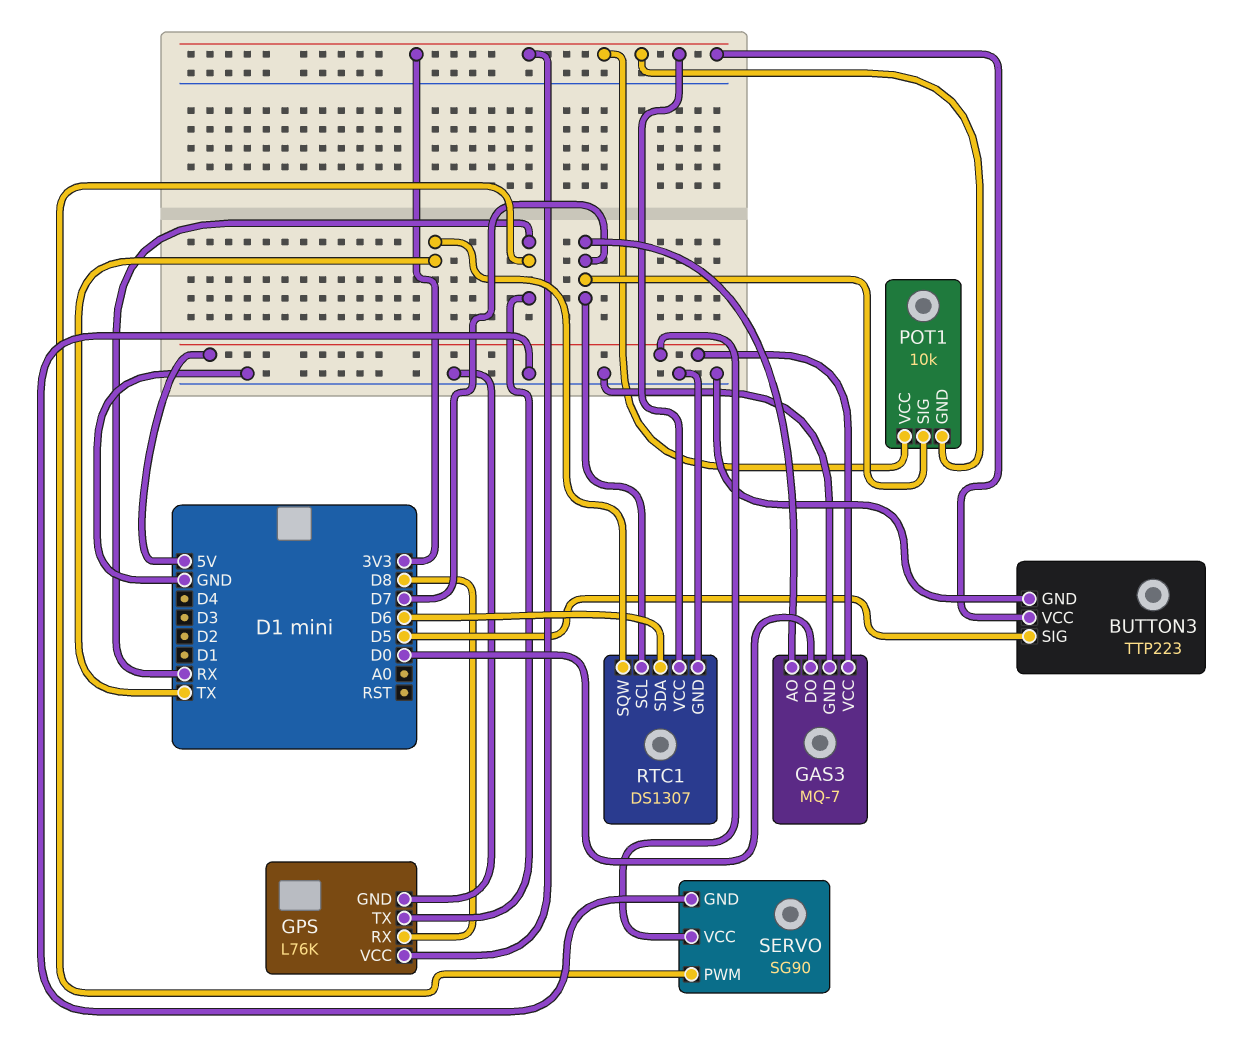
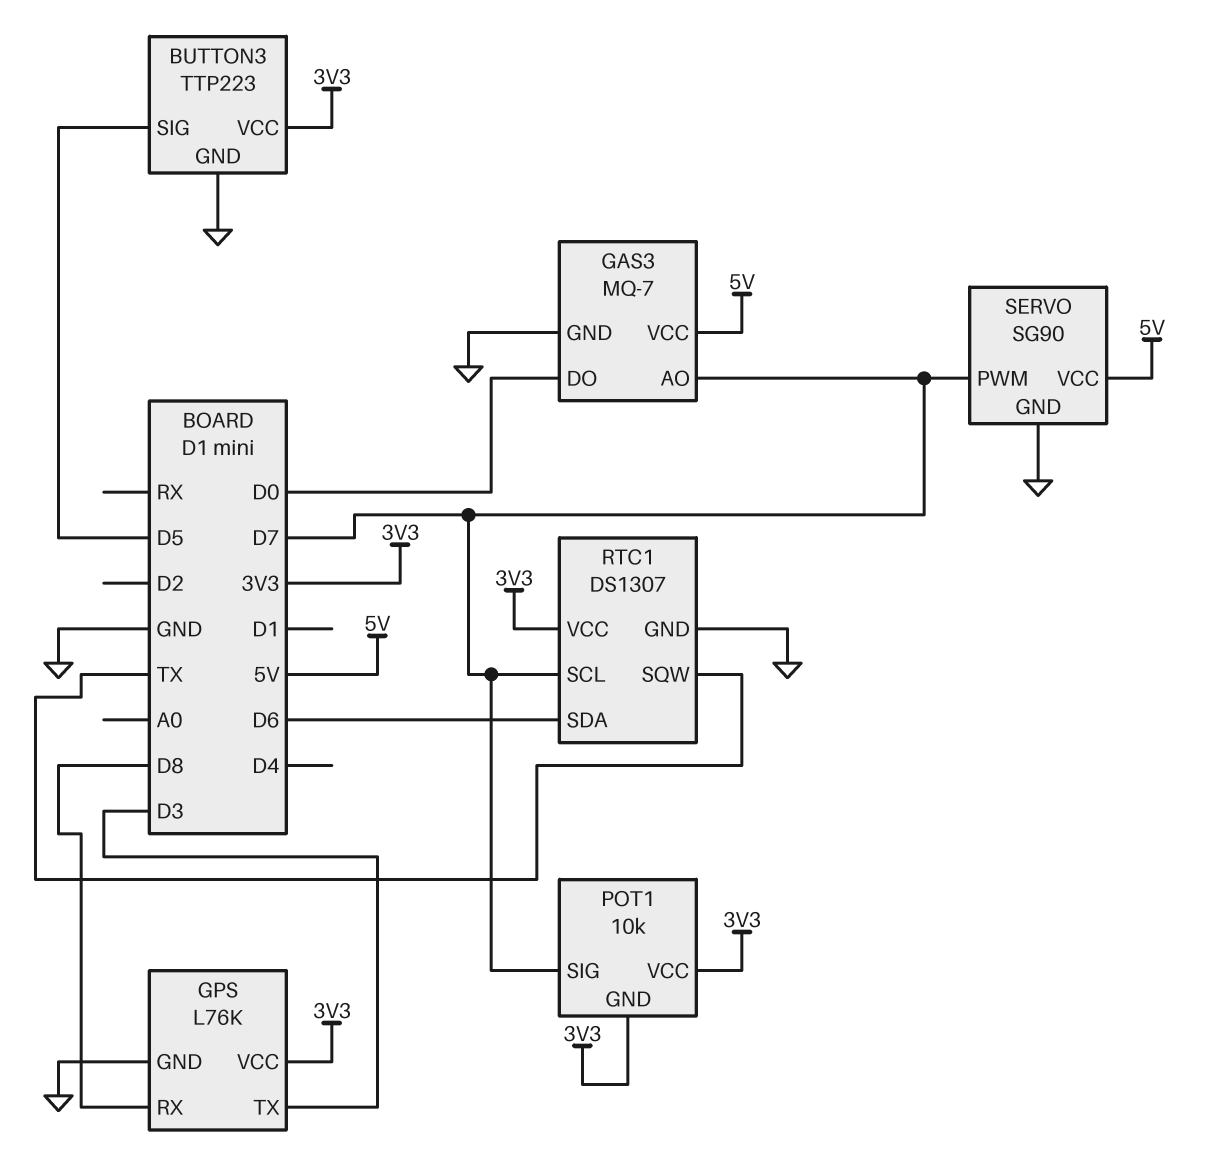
GPS pin TX: RX -> D3
SERVO pin PWM: RX -> D7

